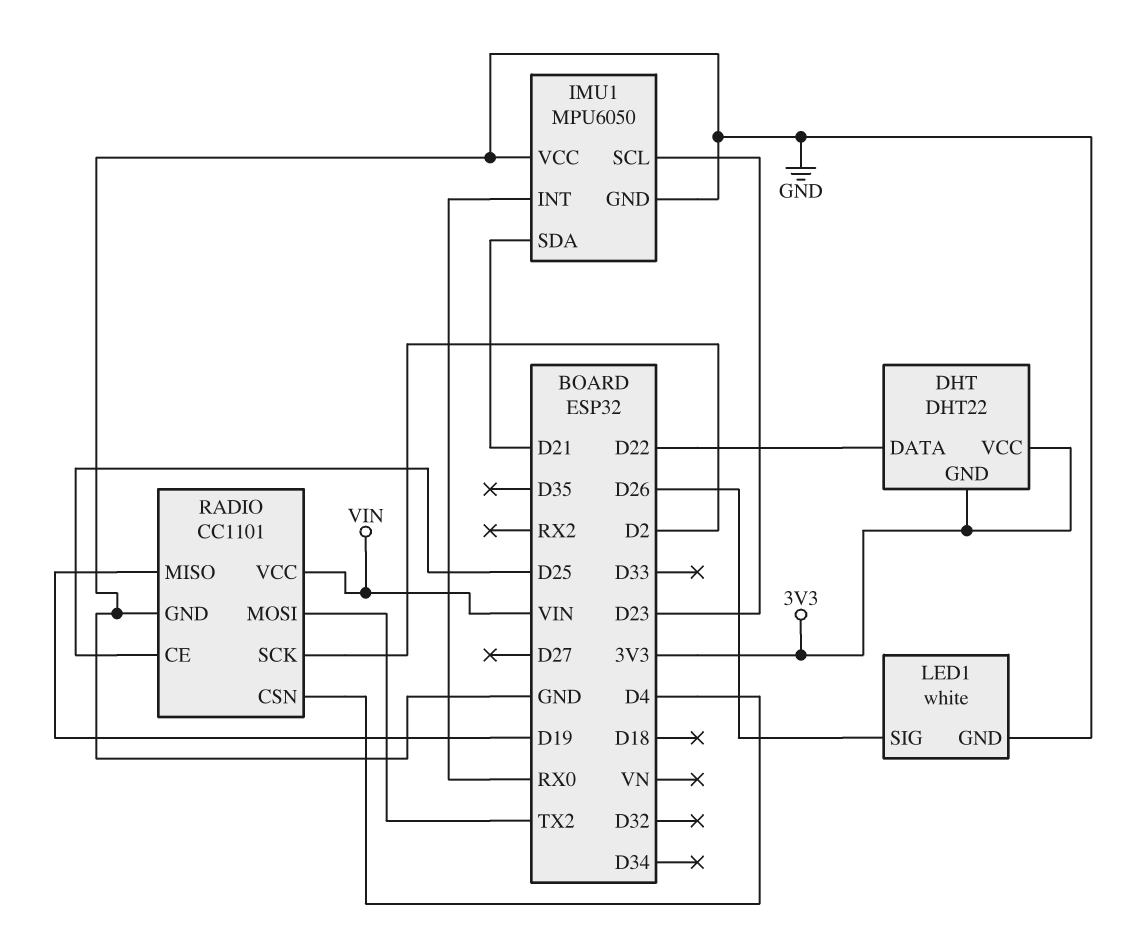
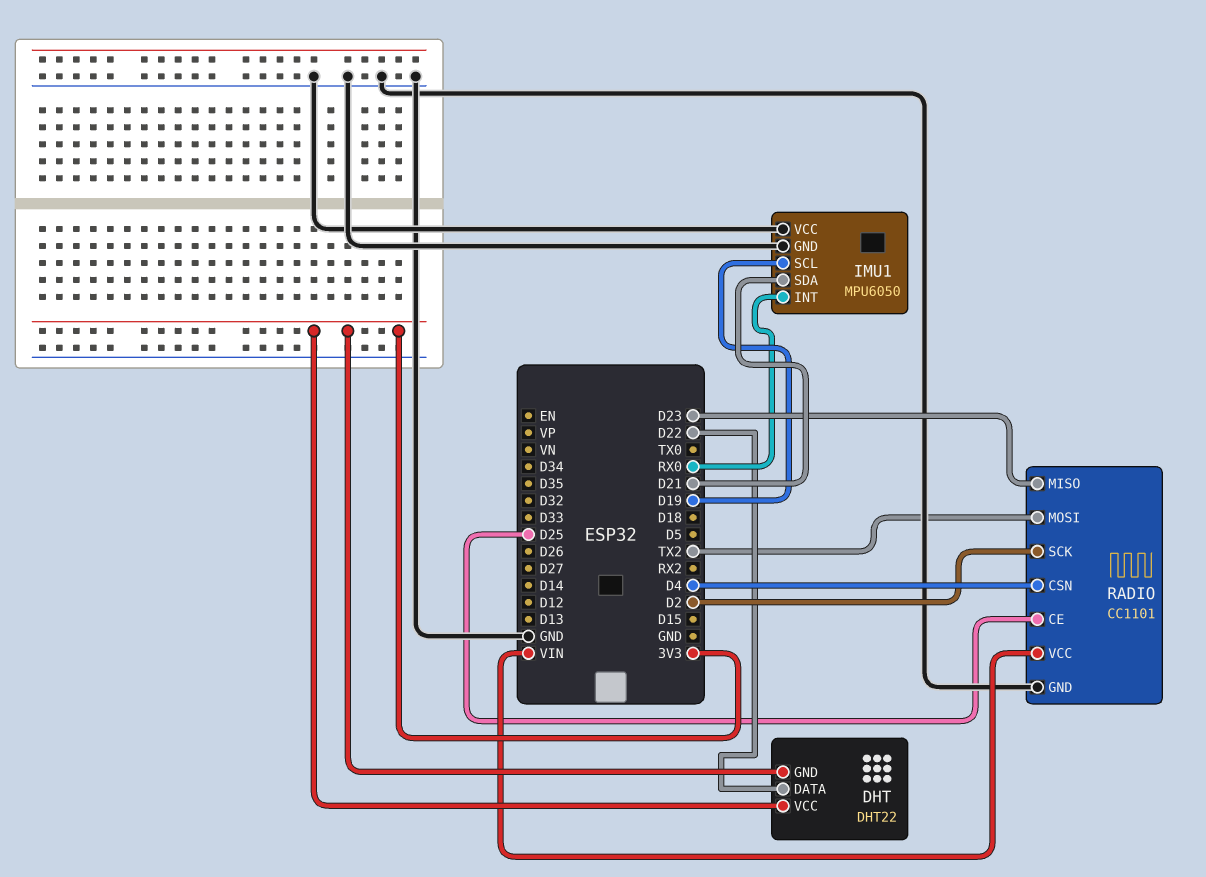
IMU1 pin SCL: D23 -> D19
LED1: white -> none
LED1 pin GND: GND -> none
LED1 pin SIG: D26 -> none
RADIO pin MISO: D19 -> D23

